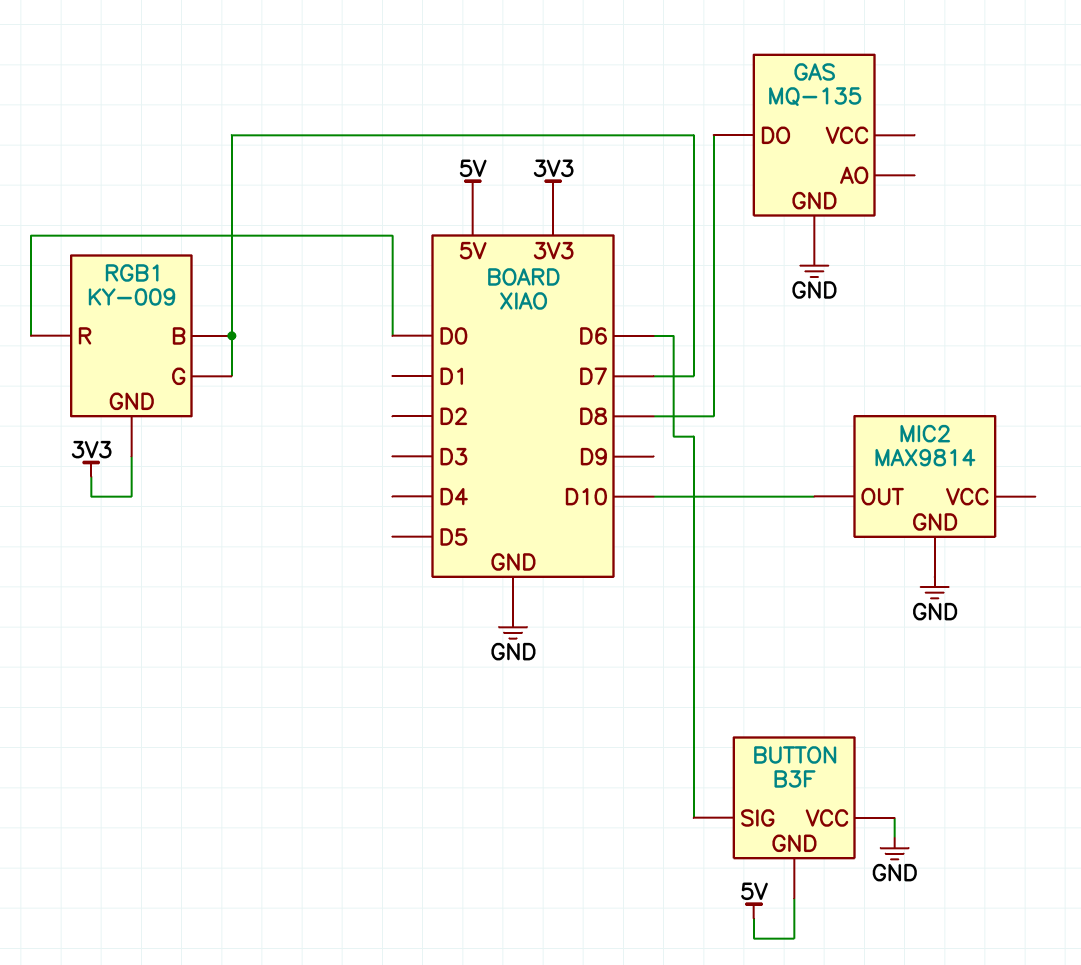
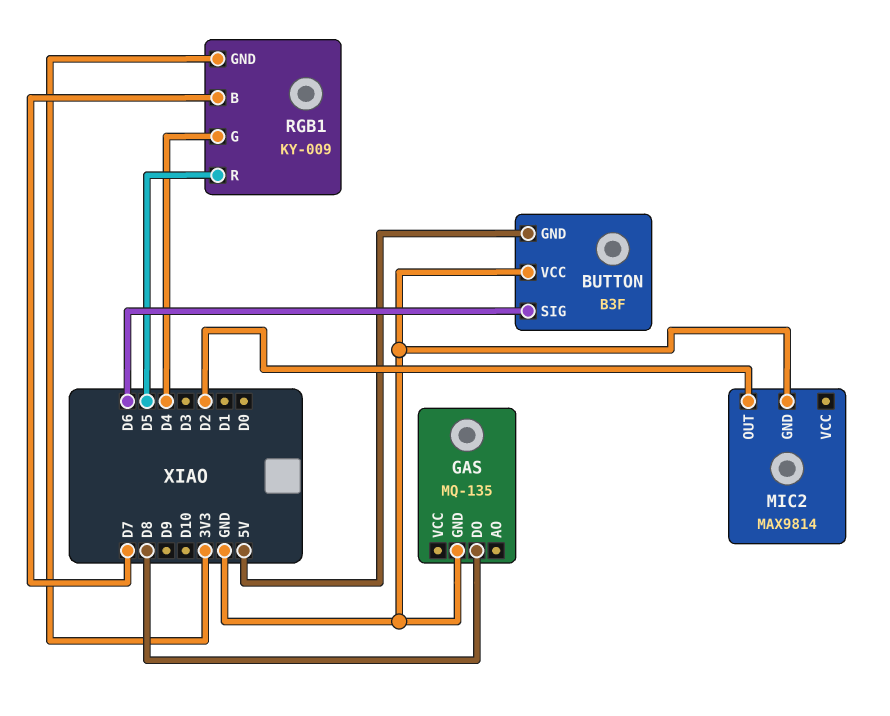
MIC2 pin OUT: D10 -> D2
RGB1 pin G: D7 -> D4
RGB1 pin R: D0 -> D5

